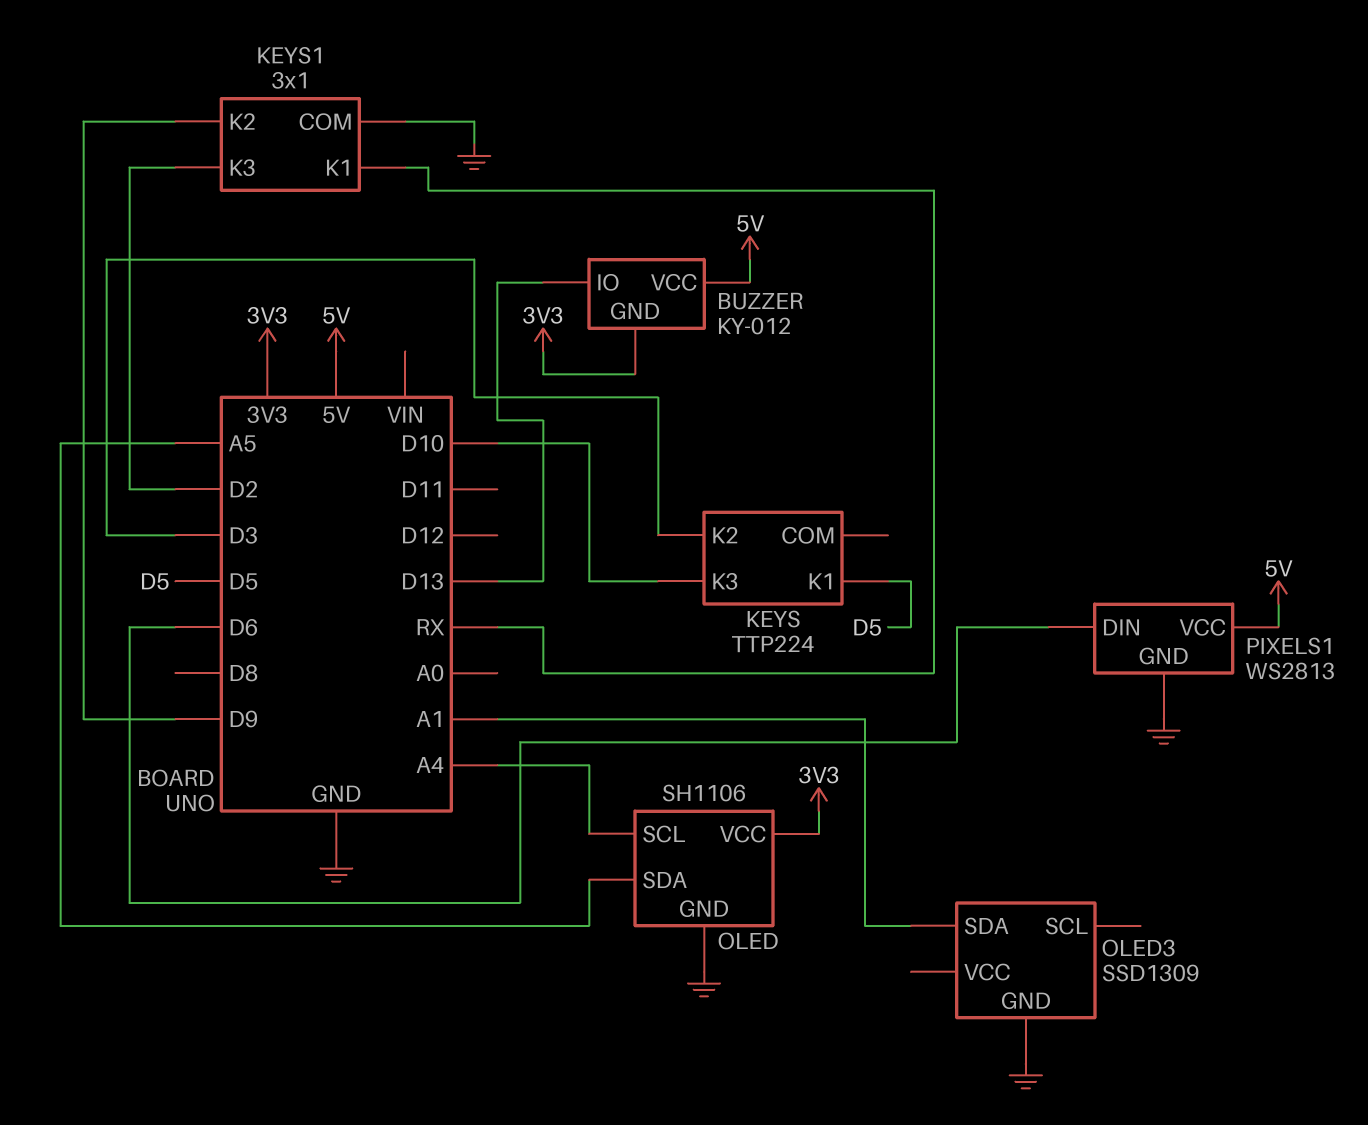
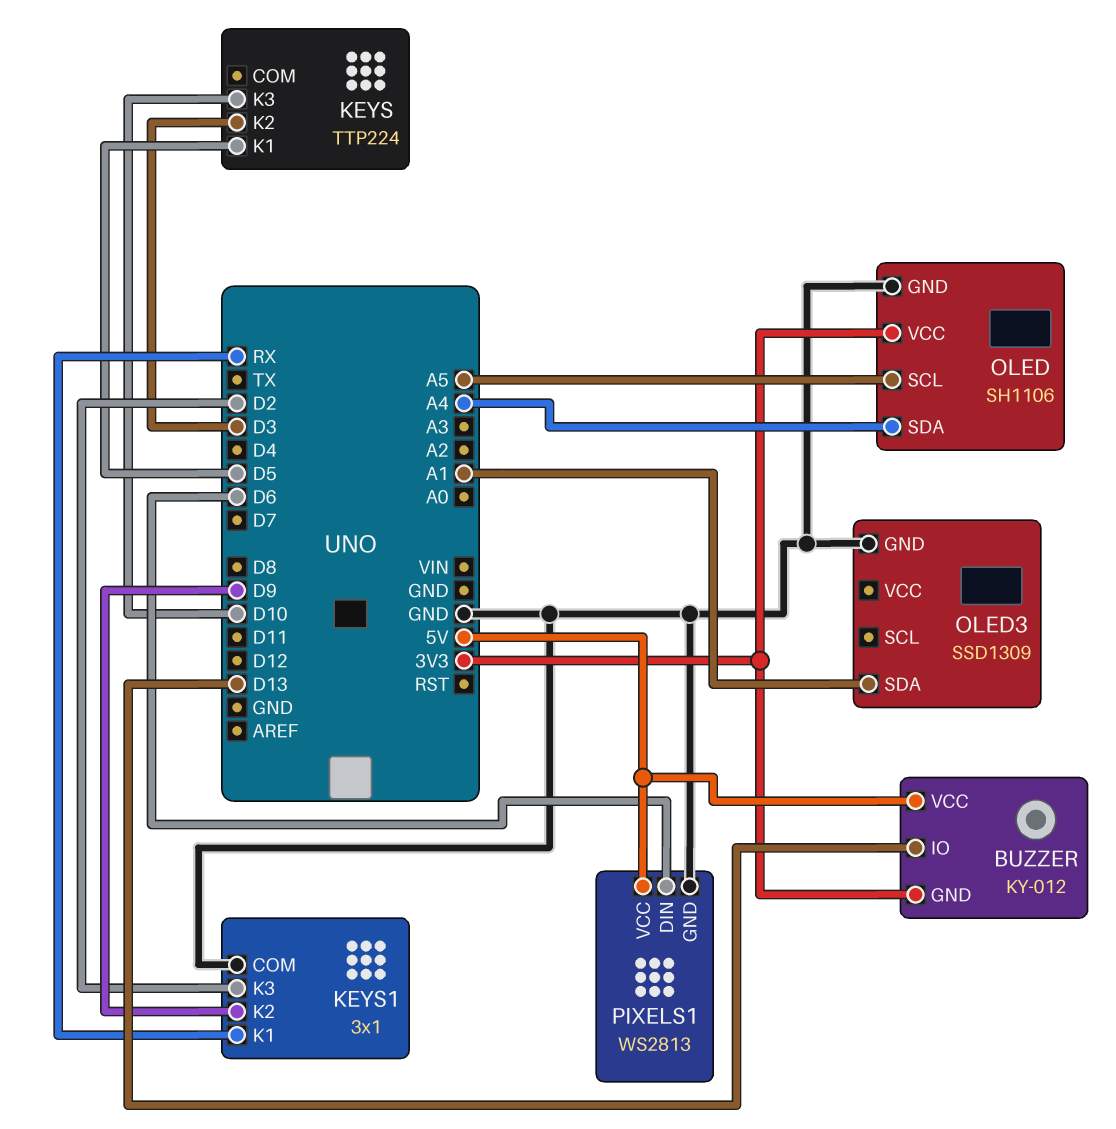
OLED pin SCL: A4 -> A5
OLED pin SDA: A5 -> A4

